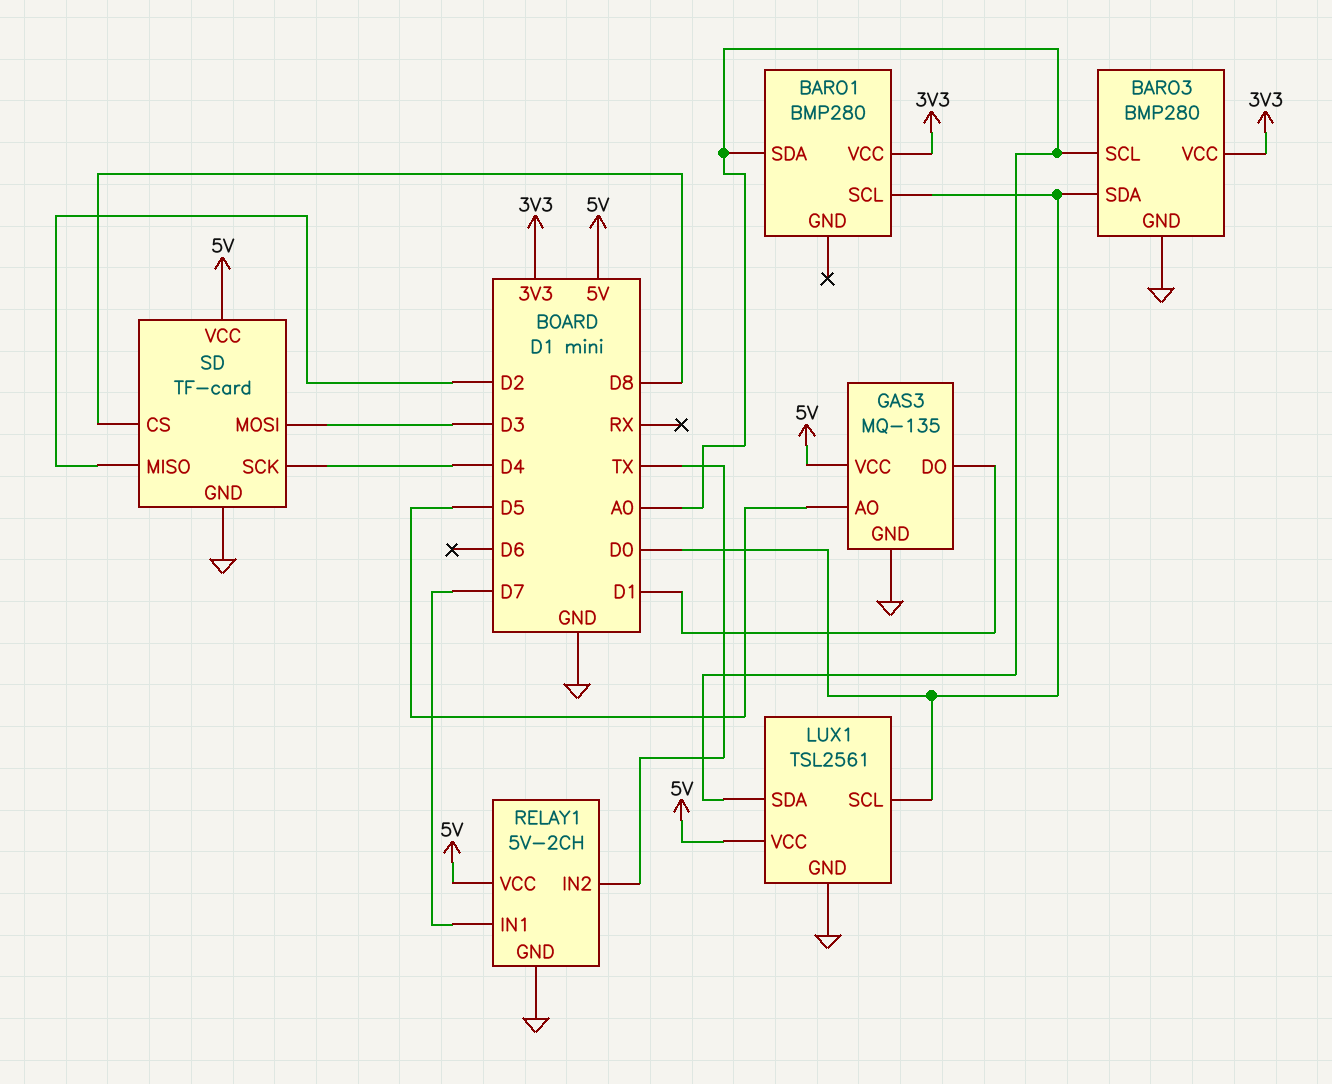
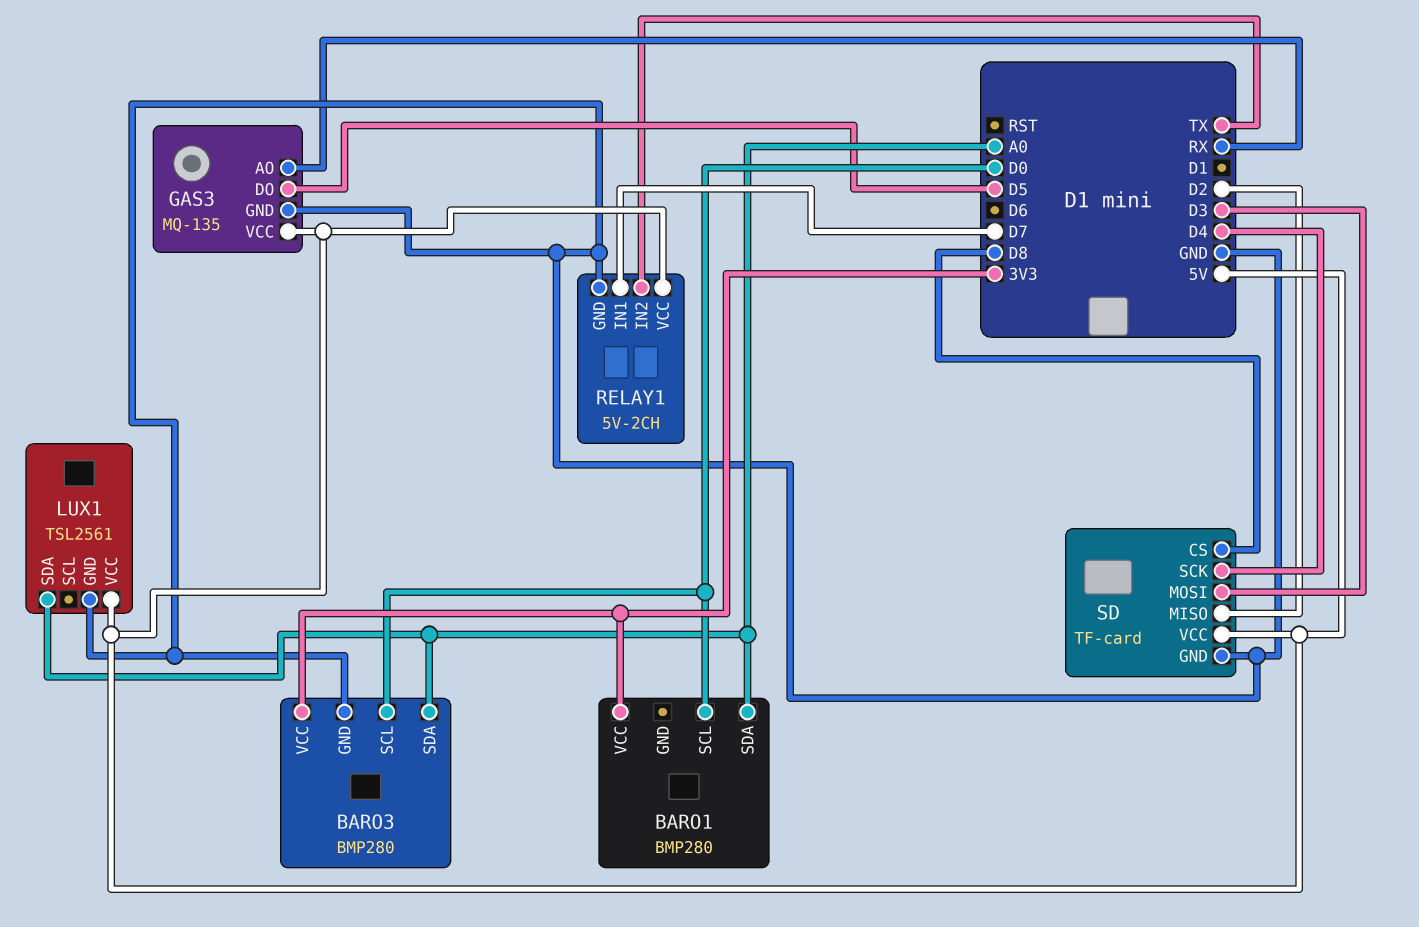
BARO3 pin SCL: A0 -> D0
BARO3 pin SDA: D0 -> A0
GAS3 pin AO: D5 -> RX
GAS3 pin DO: D1 -> D5
LUX1 pin SCL: D0 -> none

